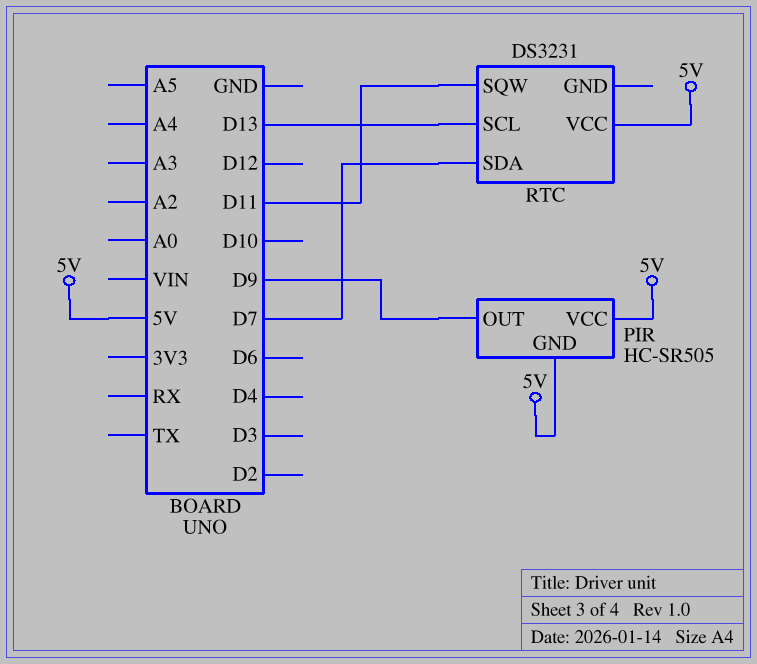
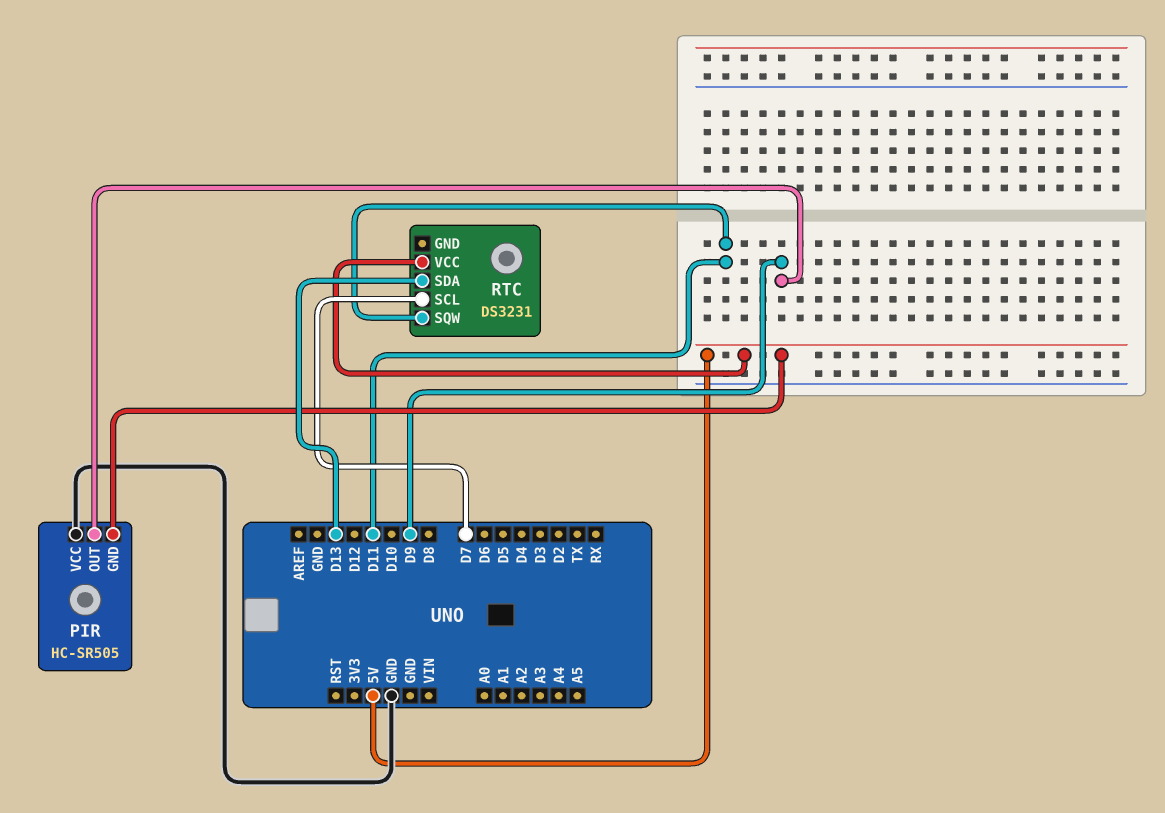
PIR pin VCC: 5V -> GND
RTC pin SCL: D13 -> D7
RTC pin SDA: D7 -> D13

